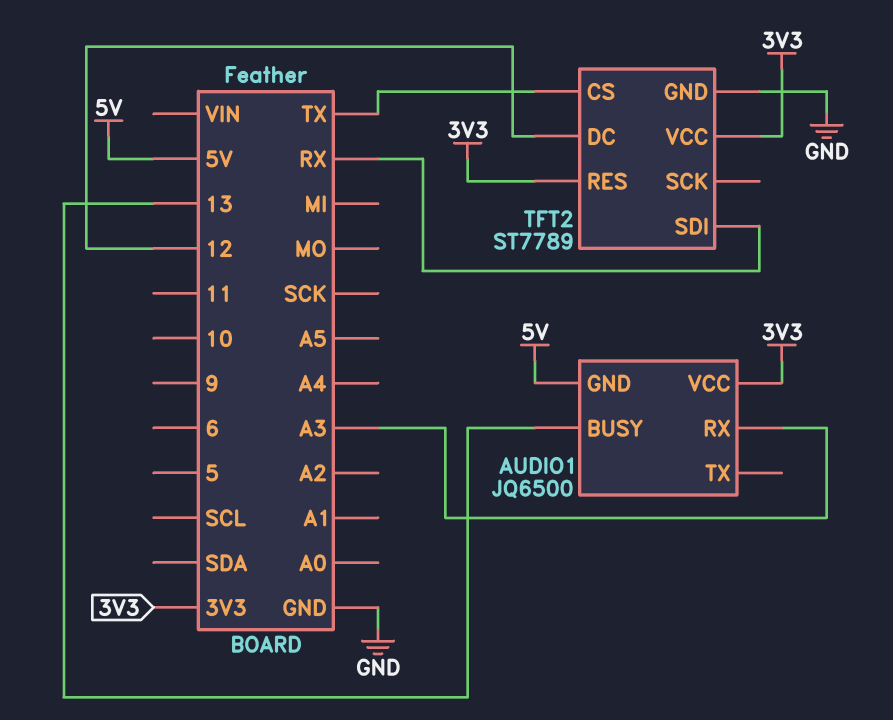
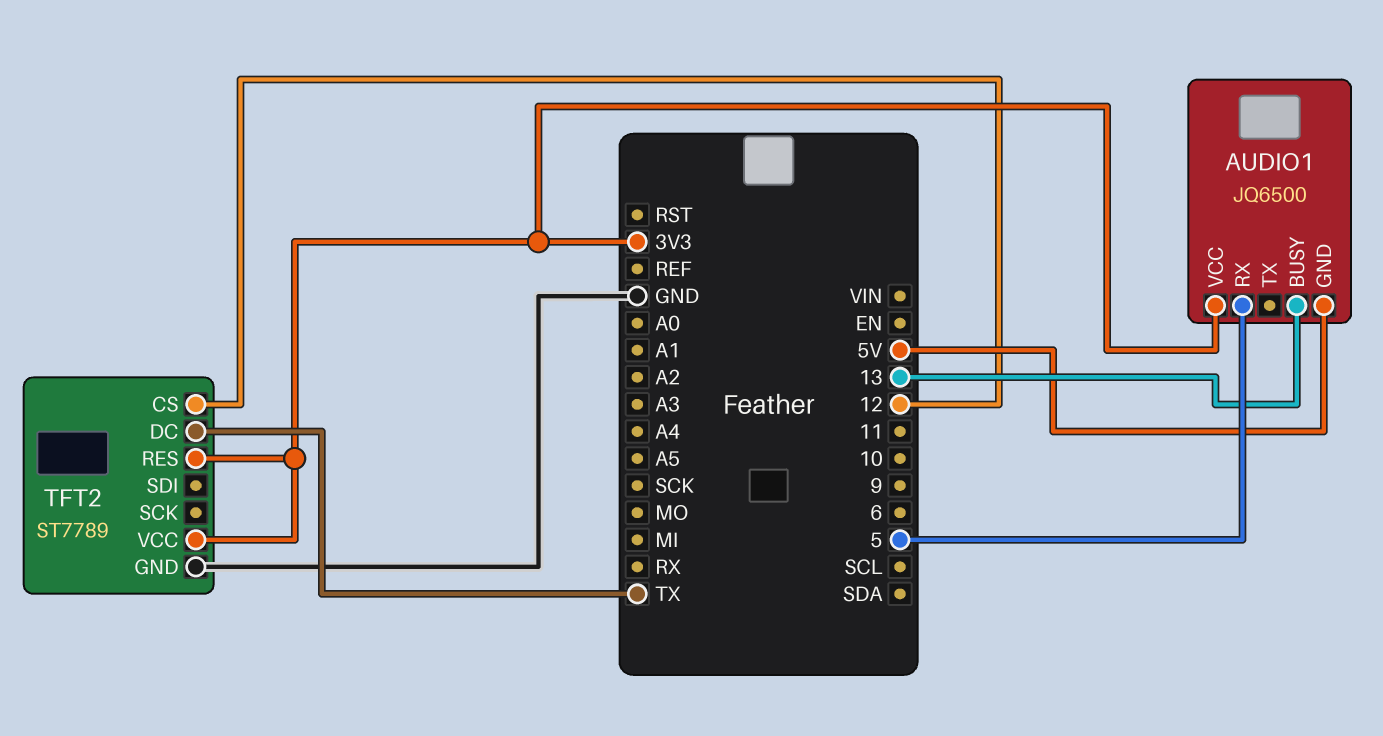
AUDIO1 pin RX: A3 -> 5
TFT2 pin CS: TX -> 12
TFT2 pin DC: 12 -> TX
TFT2 pin SDI: RX -> none

